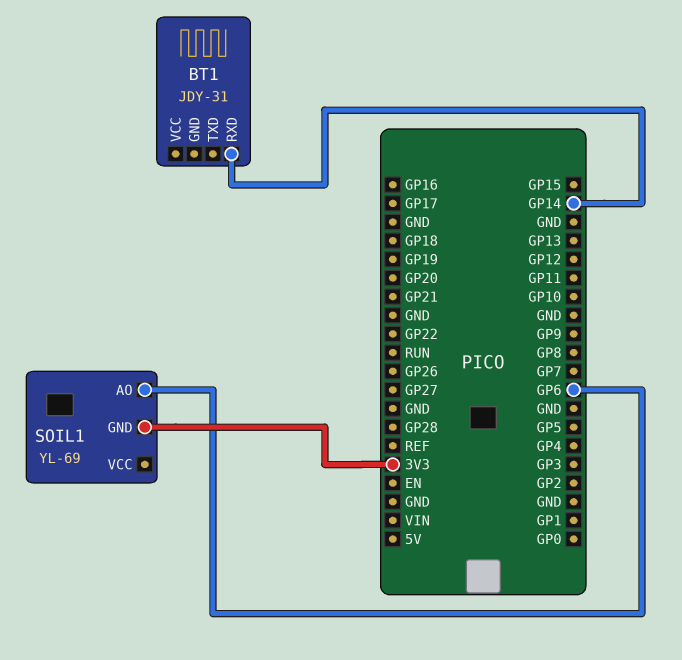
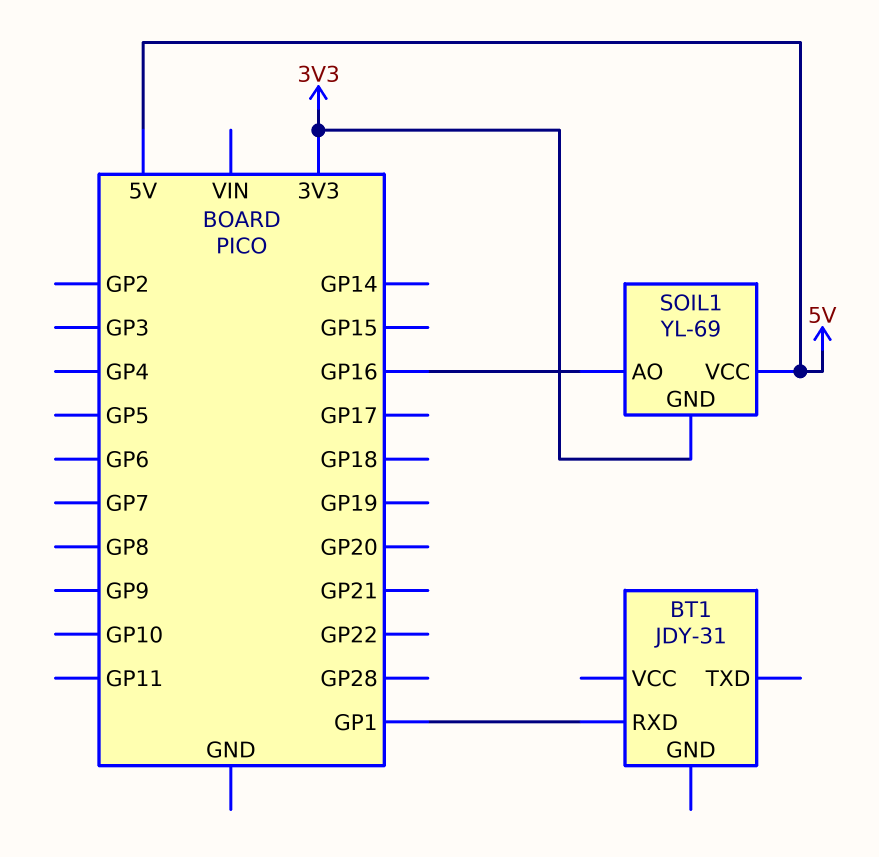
BT1 pin RXD: GP14 -> GP1
SOIL1 pin AO: GP6 -> GP16
SOIL1 pin VCC: none -> 5V

